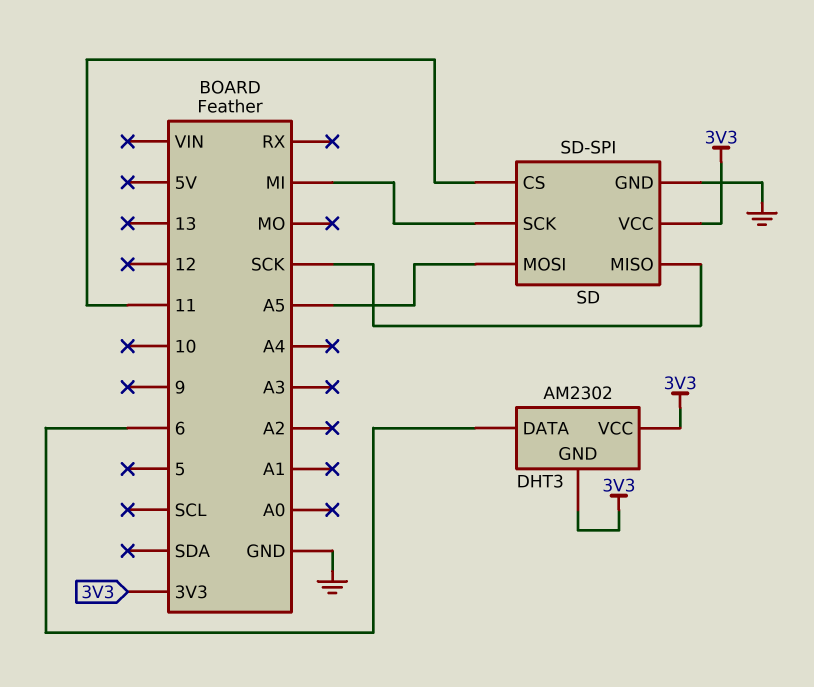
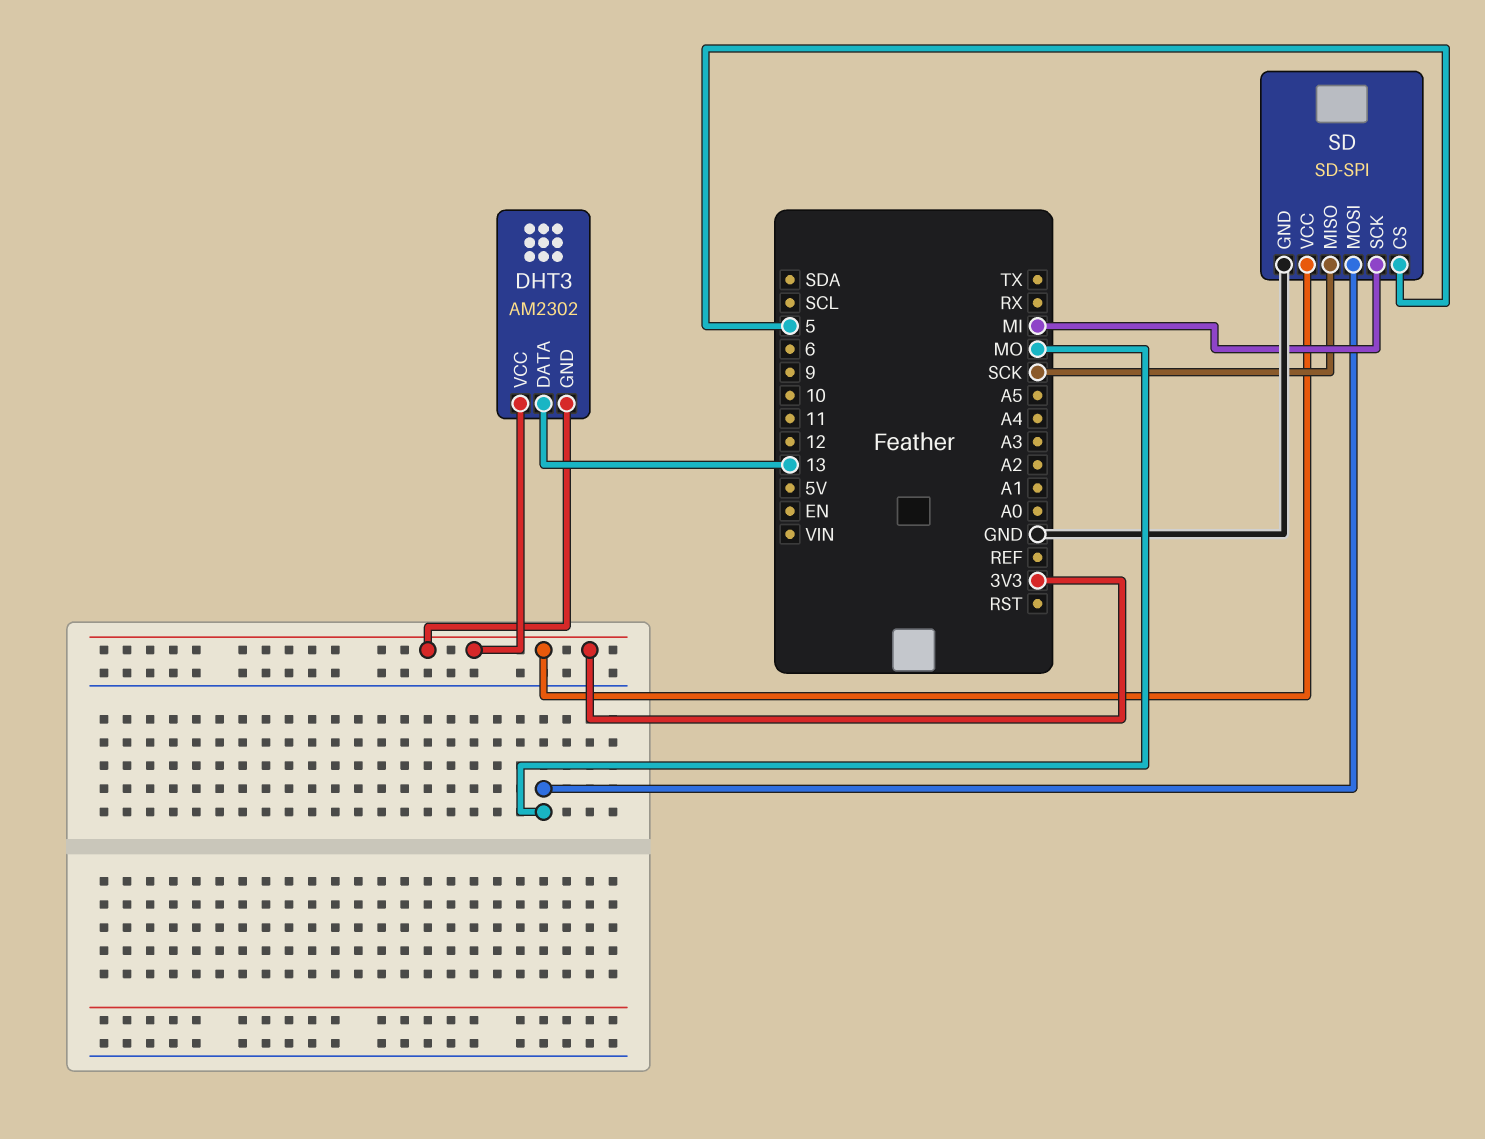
DHT3 pin DATA: 6 -> 13
SD pin CS: 11 -> 5
SD pin MOSI: A5 -> MO

